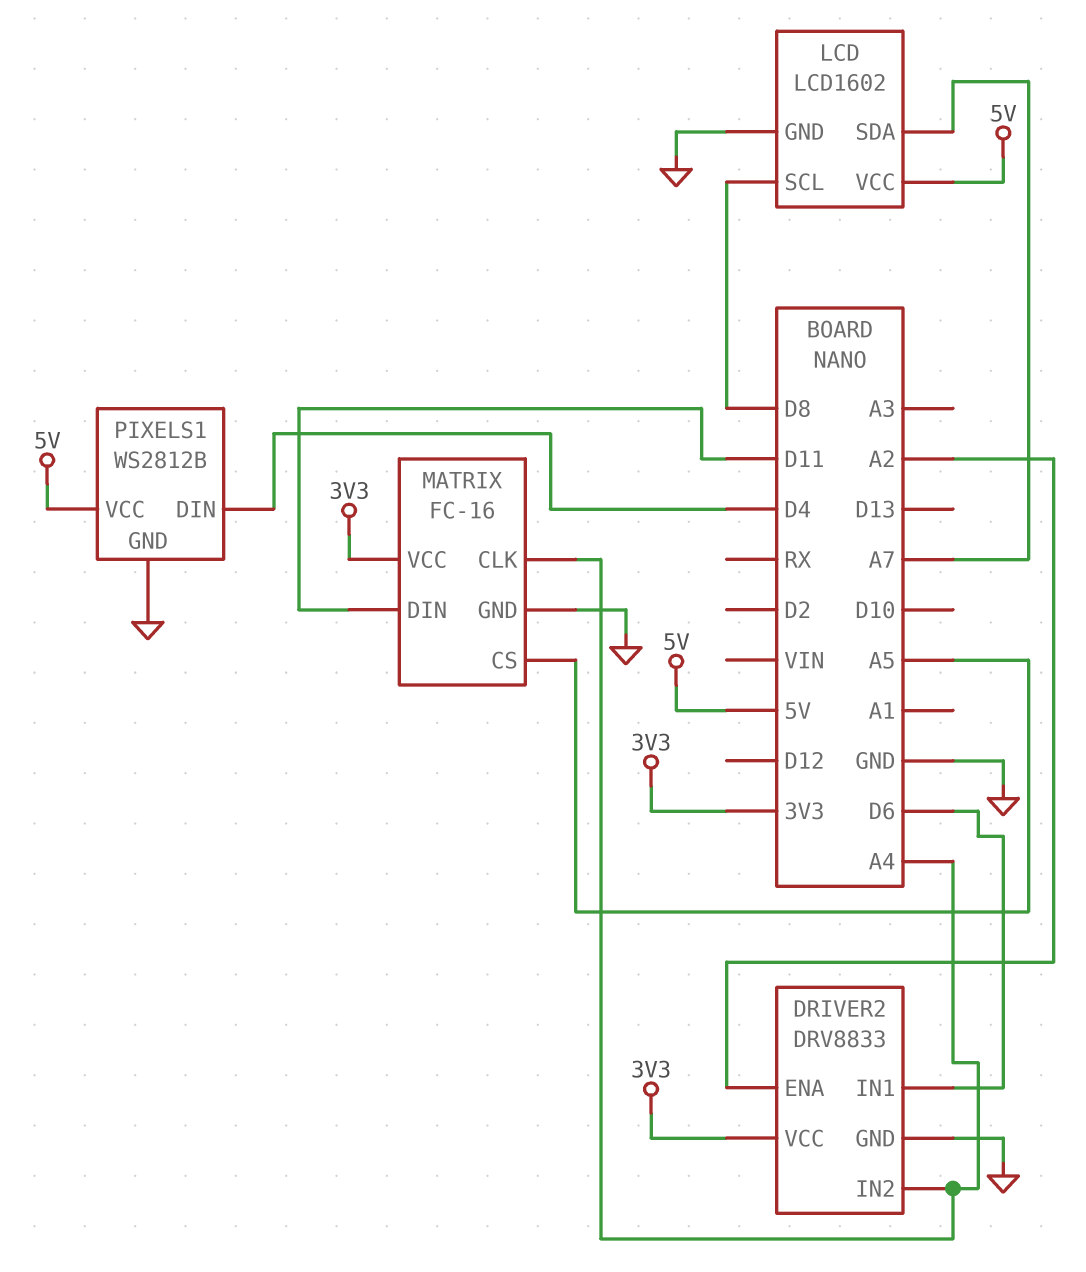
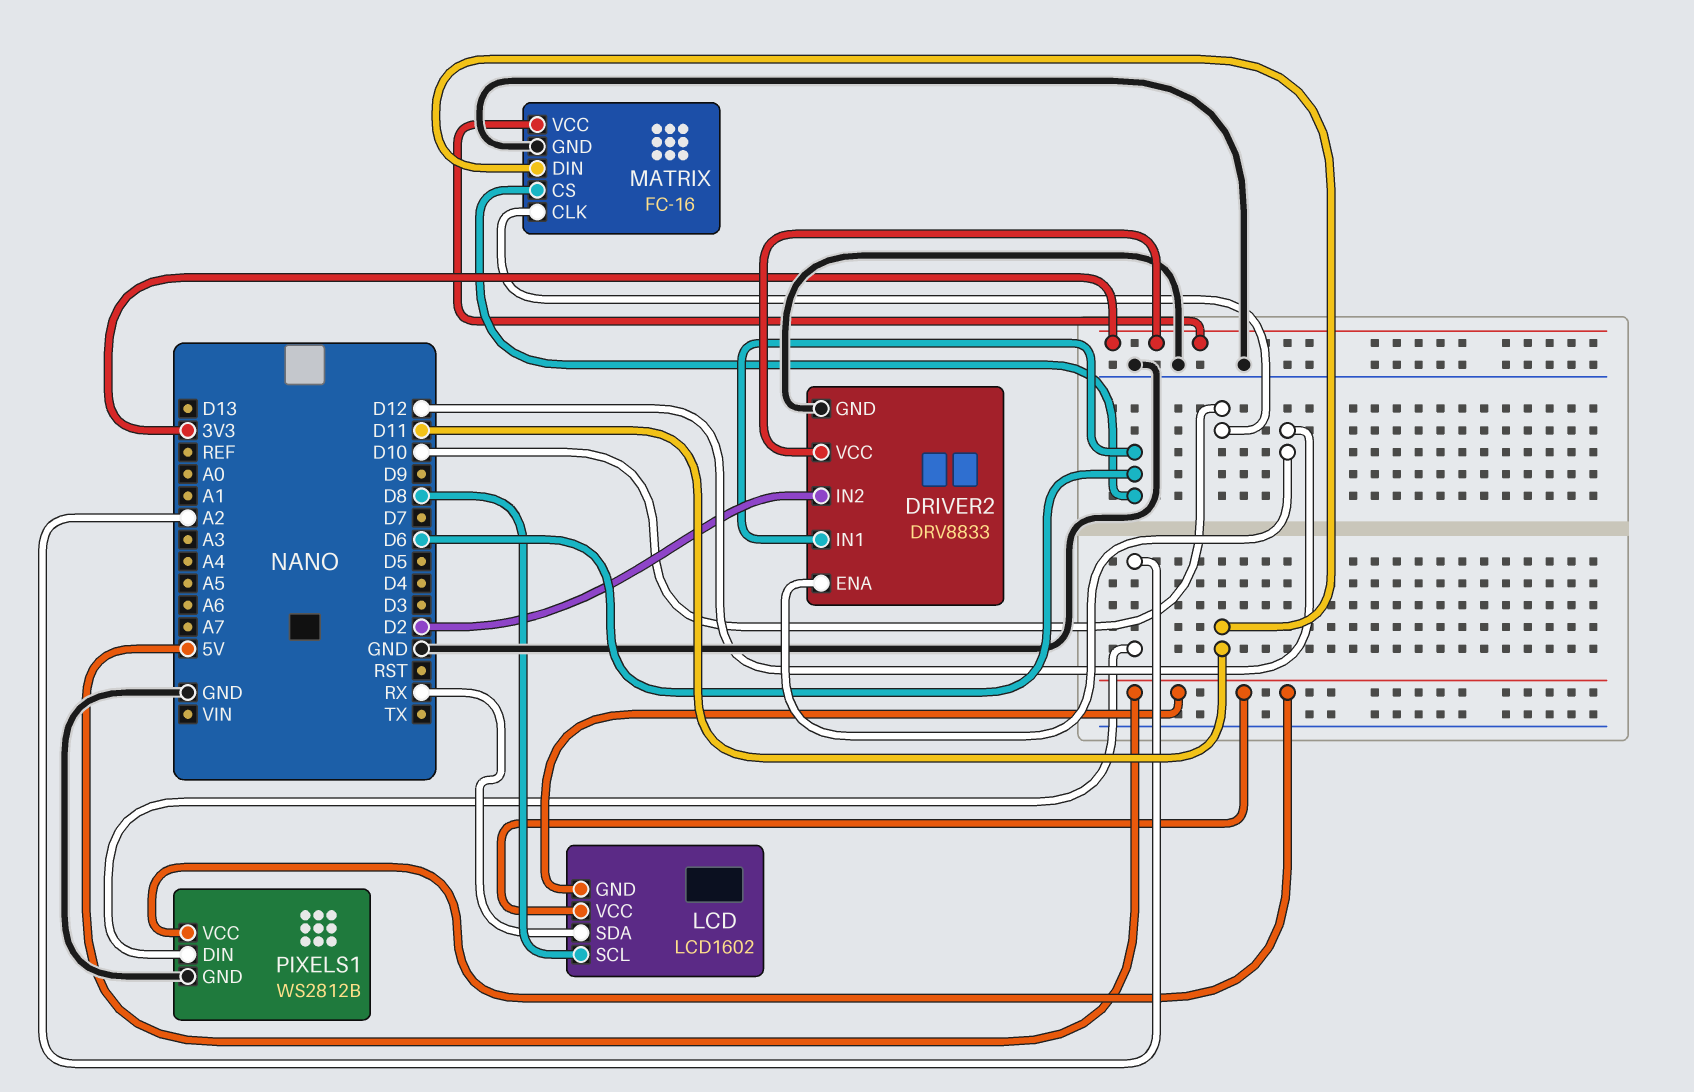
DRIVER2 pin ENA: A2 -> D12
DRIVER2 pin IN2: A4 -> D2
LCD pin GND: GND -> 5V
LCD pin SDA: A7 -> RX
MATRIX pin CLK: A4 -> D10
MATRIX pin CS: A5 -> D6
PIXELS1 pin DIN: D4 -> A2

